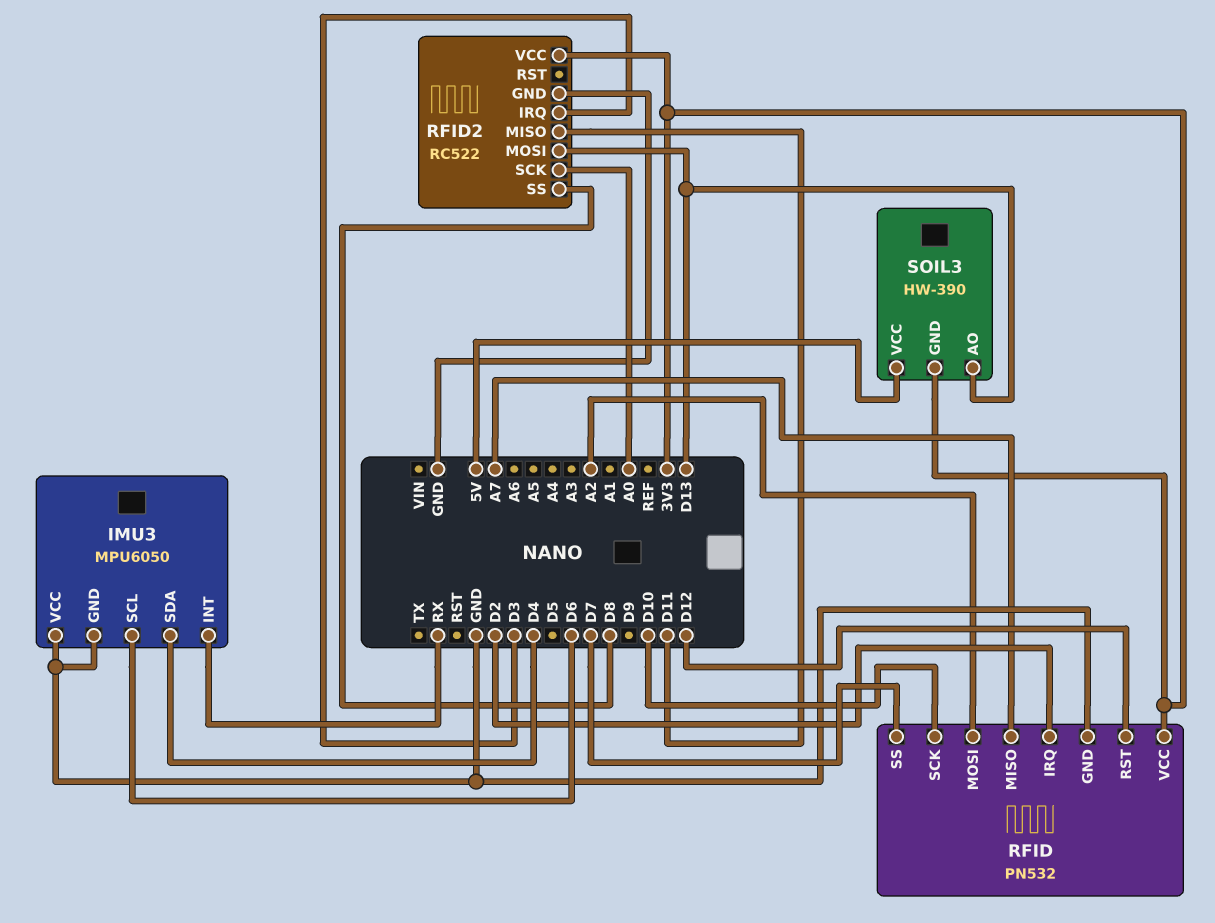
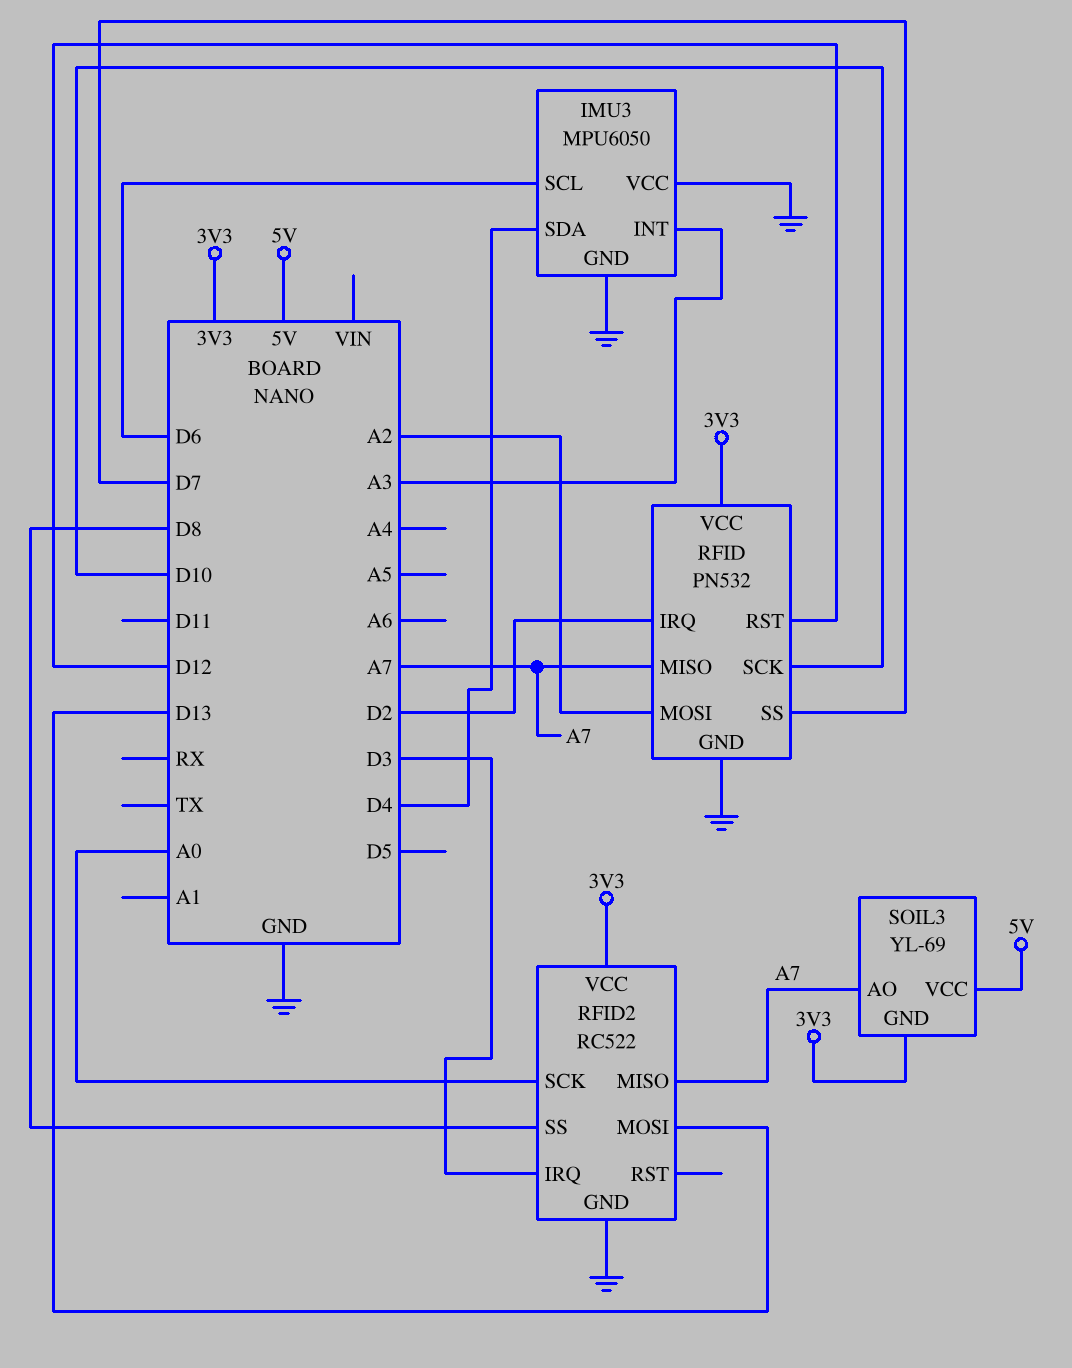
IMU3 pin INT: RX -> A3
RFID2 pin MISO: D11 -> A7
SOIL3: HW-390 -> YL-69
SOIL3 pin AO: D13 -> A7

